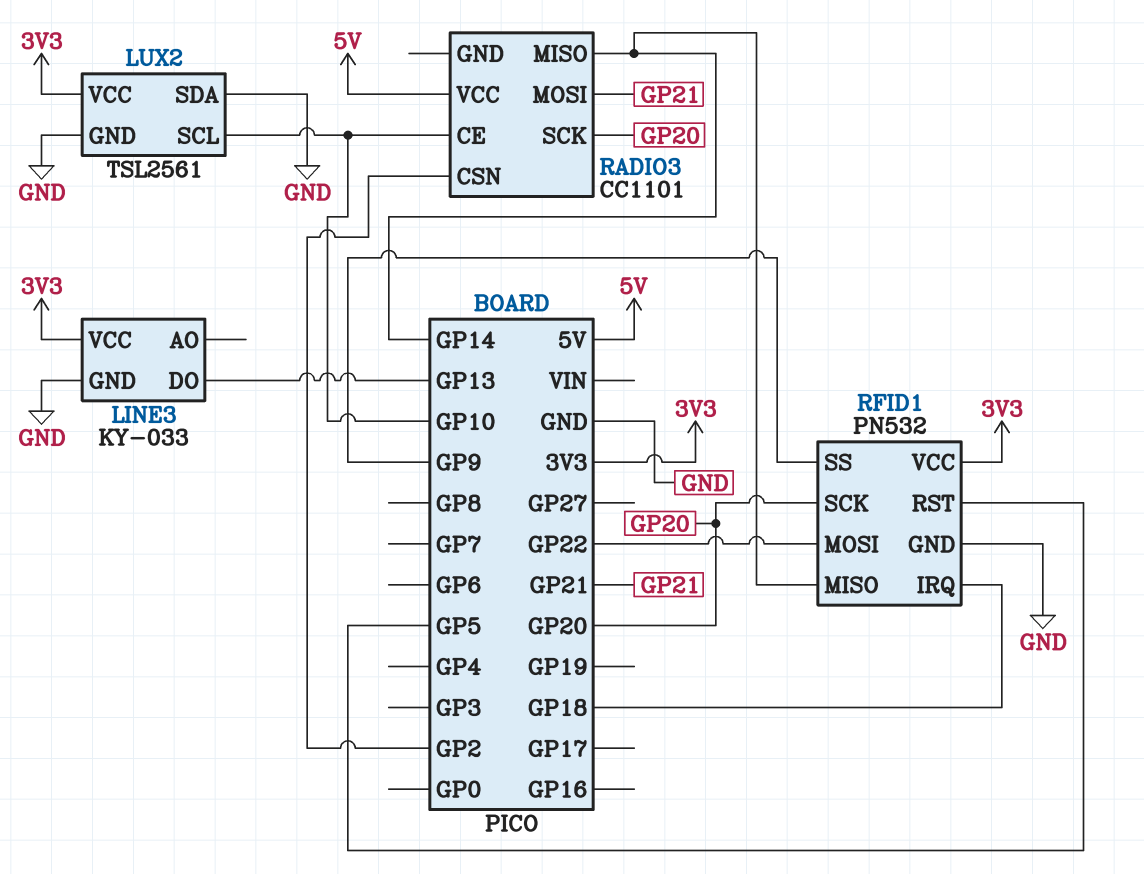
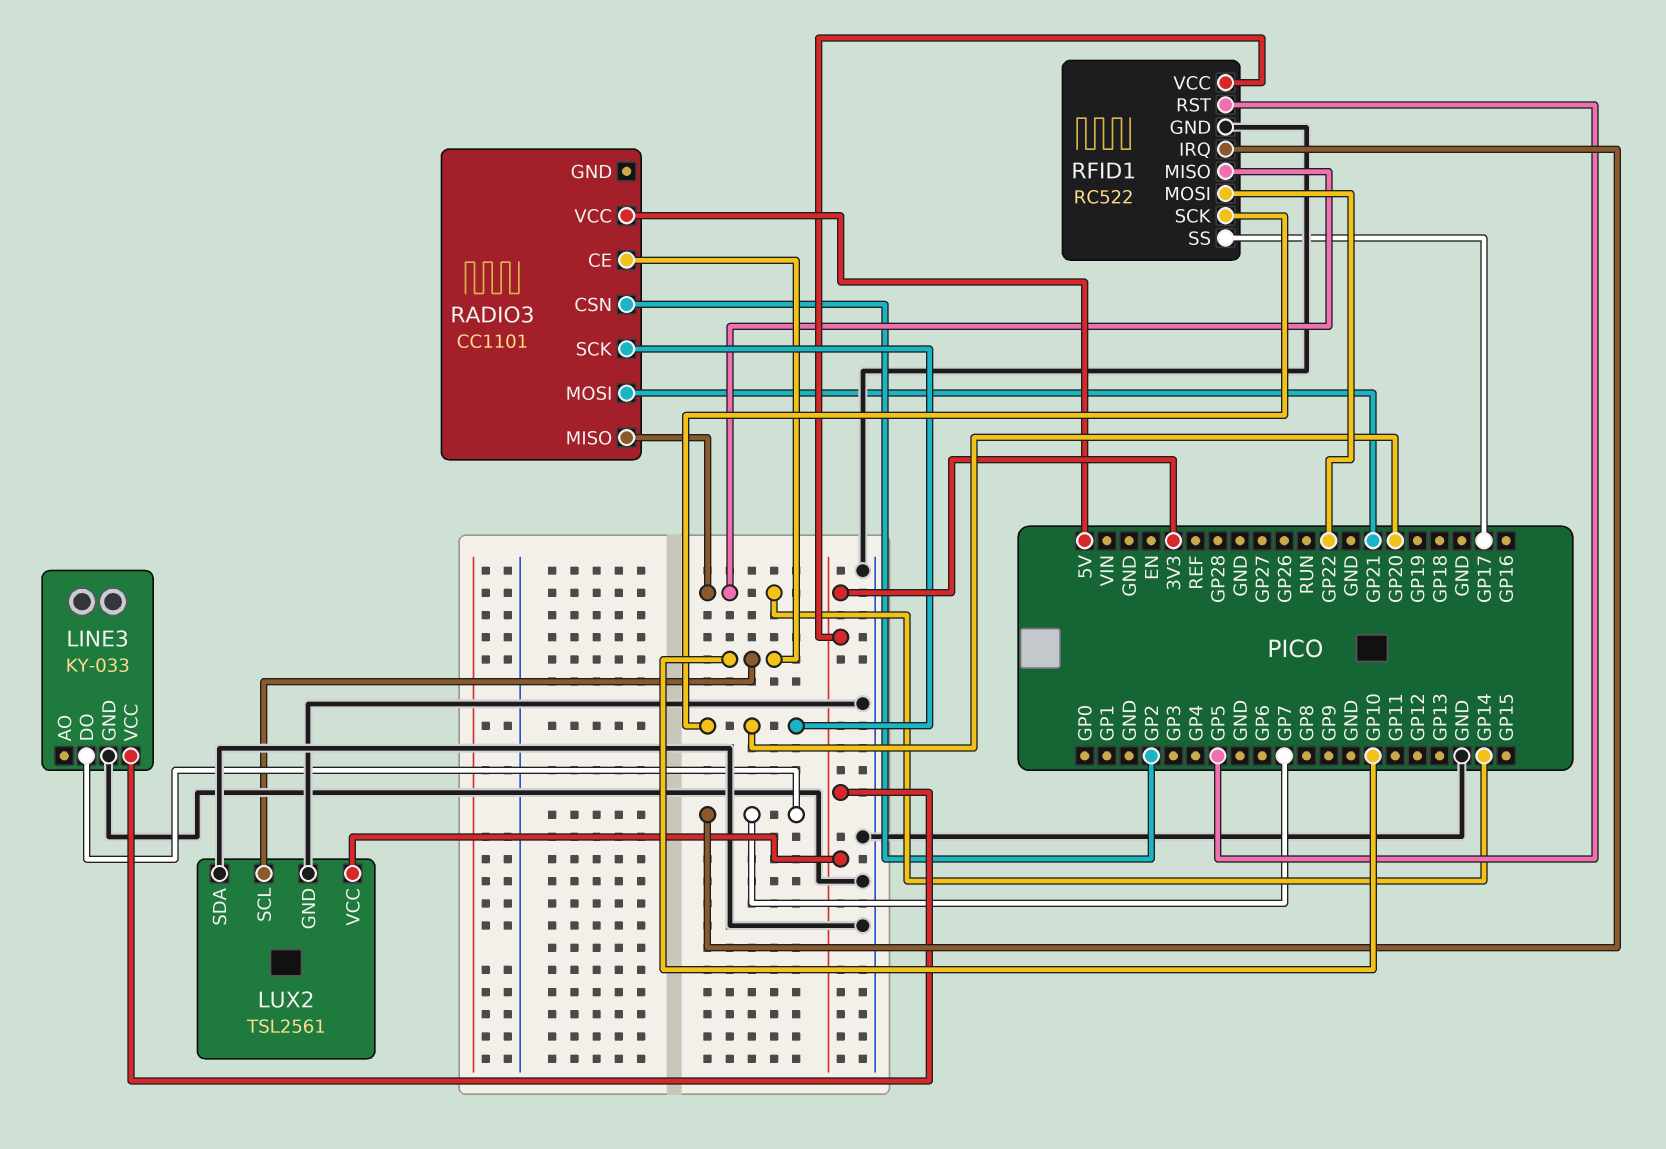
LINE3 pin DO: GP13 -> GP7
RFID1: PN532 -> RC522
RFID1 pin IRQ: GP18 -> GP7
RFID1 pin SS: GP9 -> GP17

